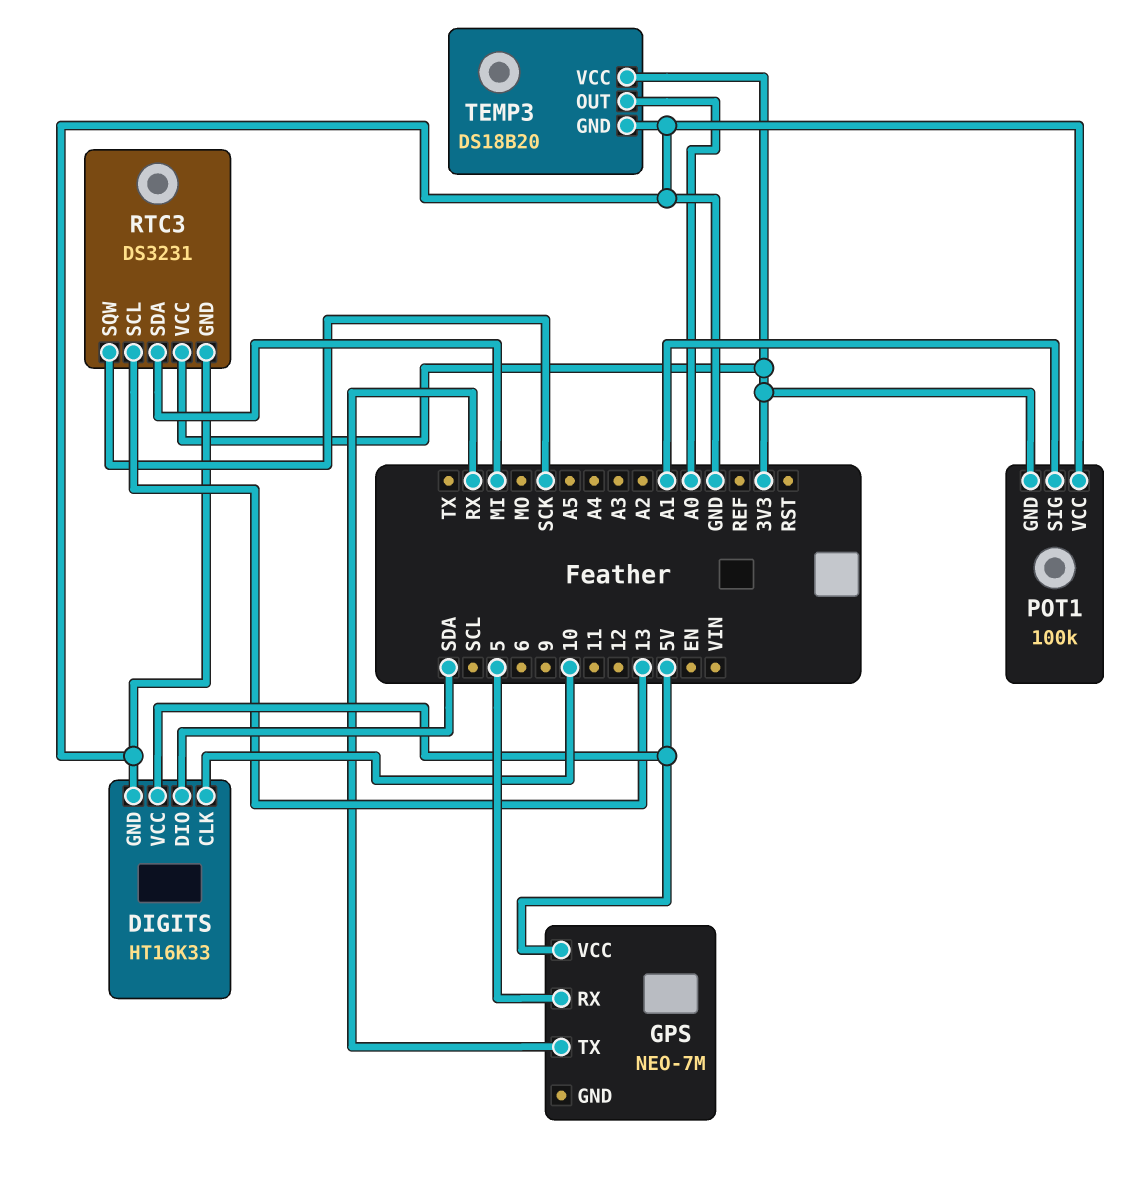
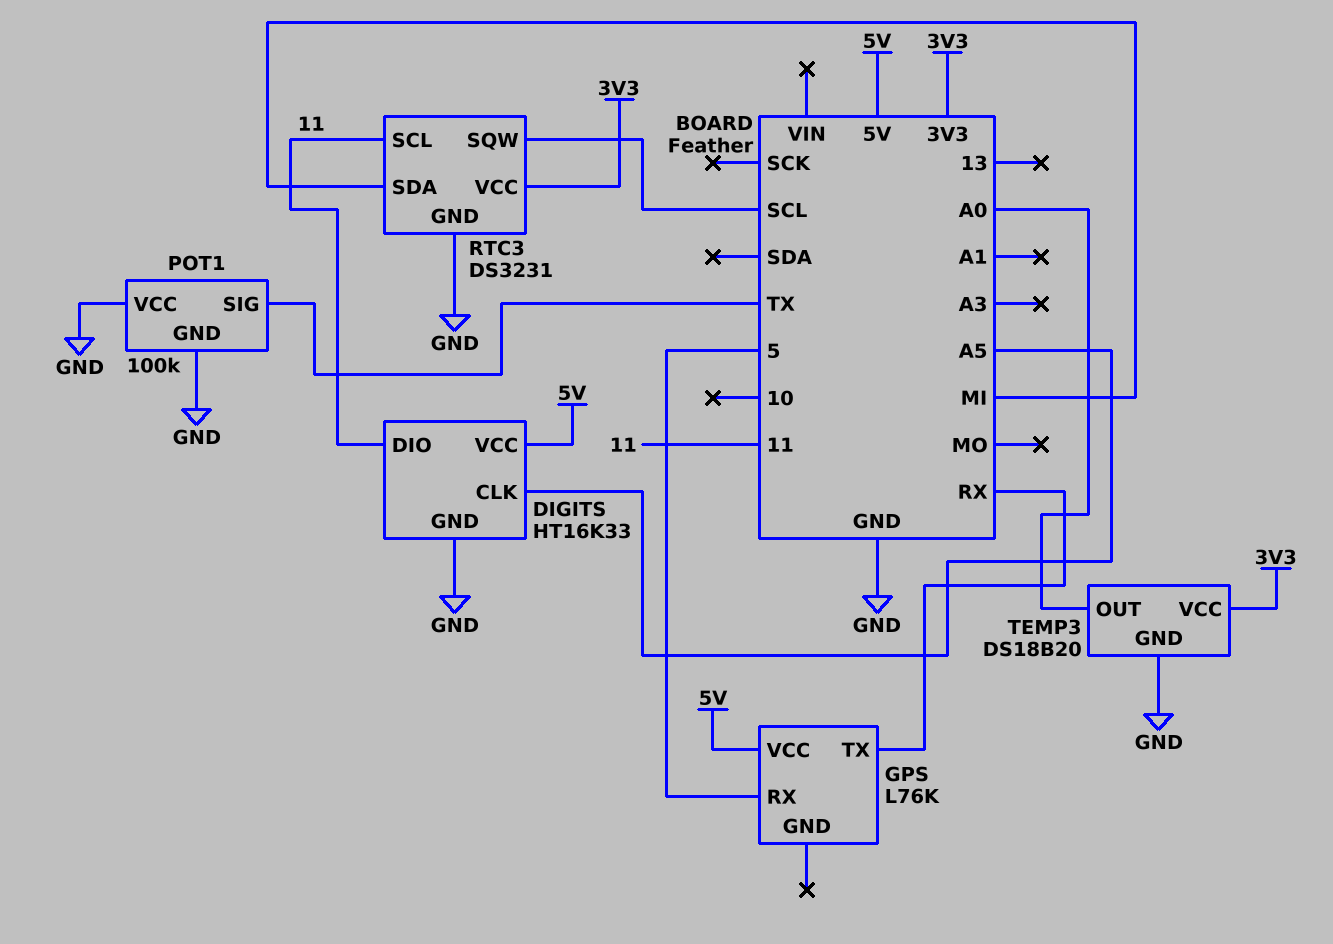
DIGITS pin CLK: 10 -> A5
DIGITS pin DIO: SDA -> 11
GPS: NEO-7M -> L76K
POT1 pin GND: 3V3 -> GND
POT1 pin SIG: A1 -> TX
RTC3 pin SCL: 13 -> 11
RTC3 pin SQW: SCK -> SCL

